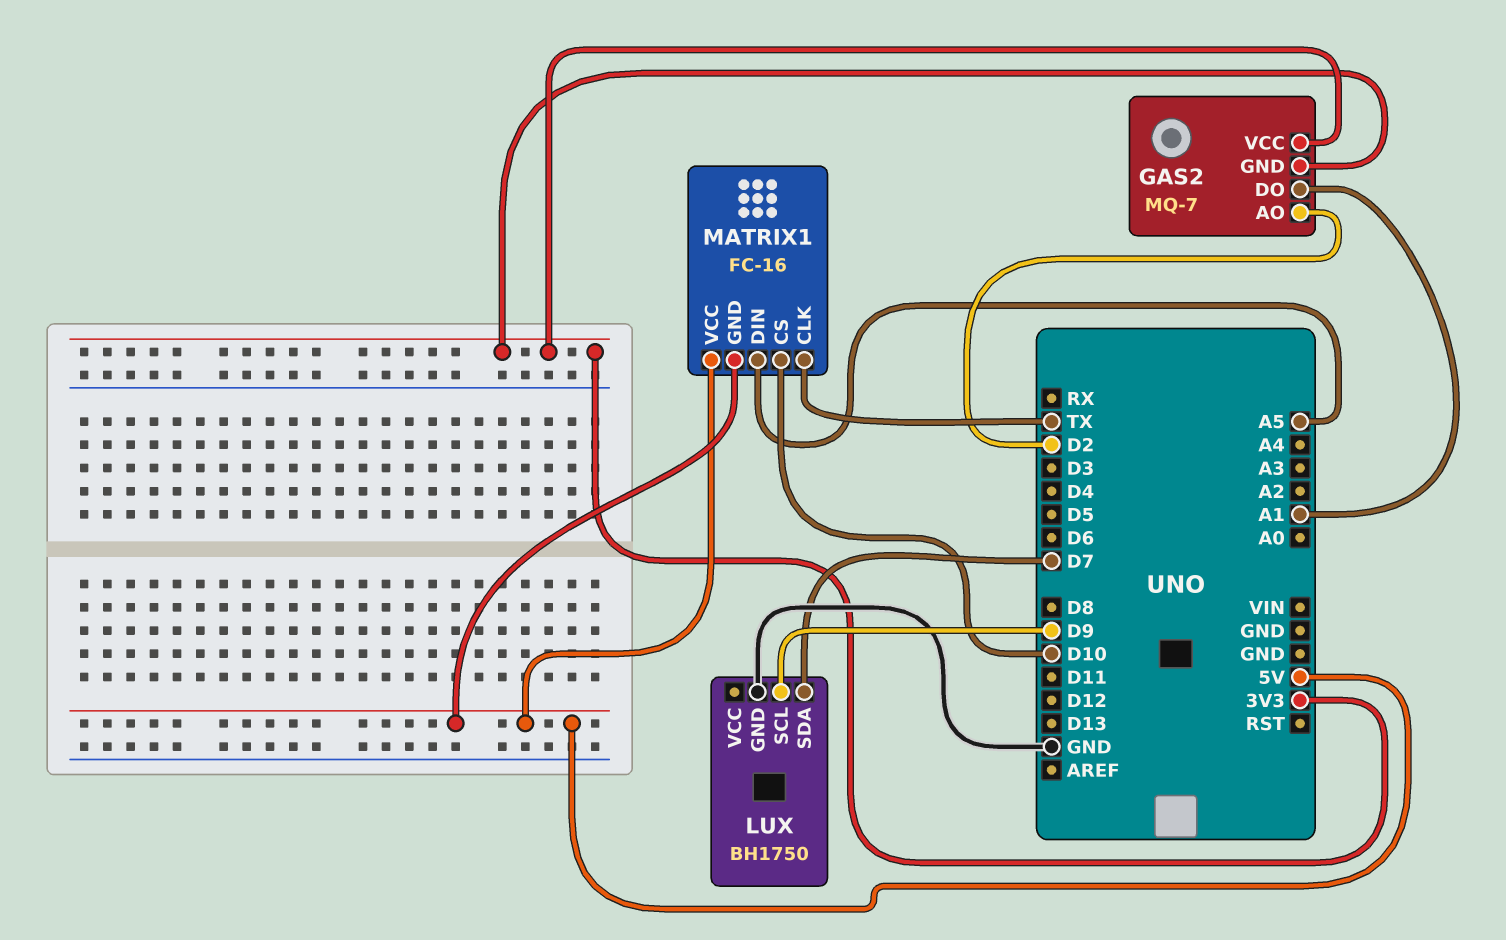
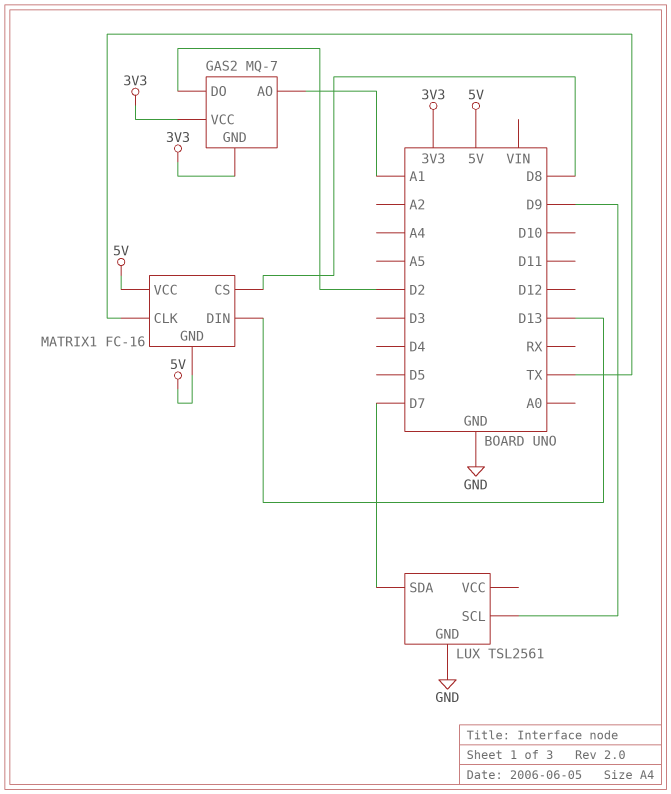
GAS2 pin AO: D2 -> A1
GAS2 pin DO: A1 -> D2
LUX: BH1750 -> TSL2561
MATRIX1 pin CS: D10 -> D8
MATRIX1 pin DIN: A5 -> D13

